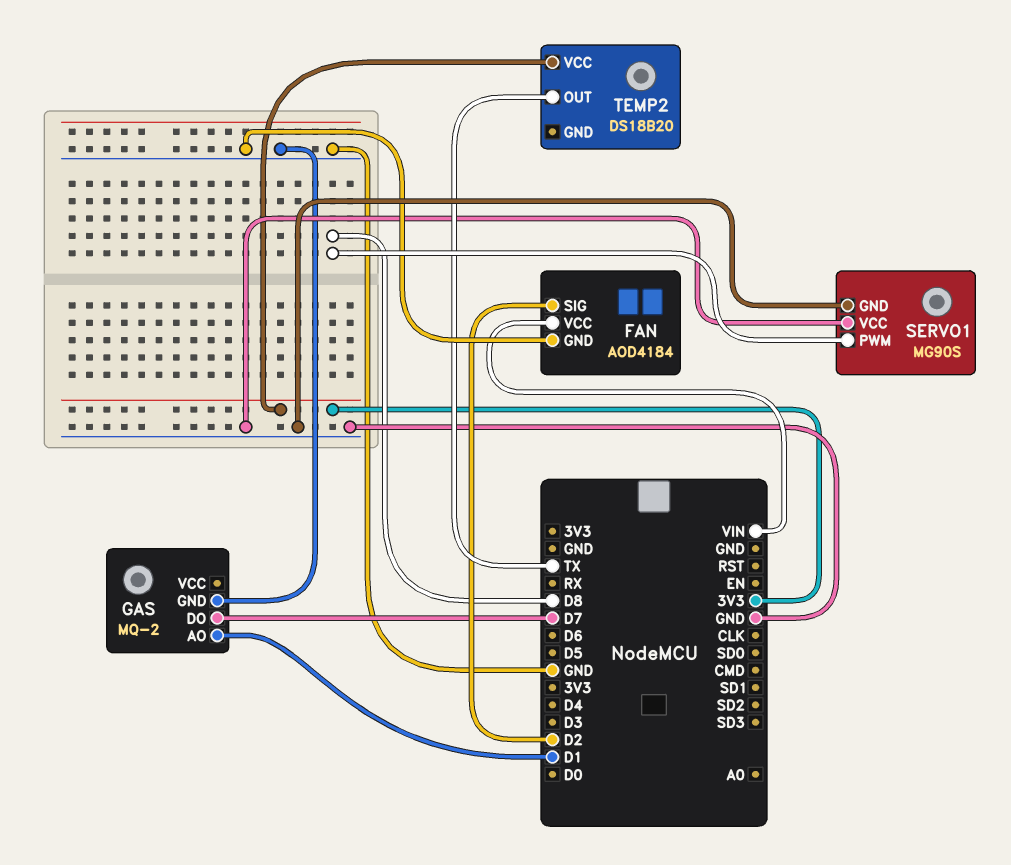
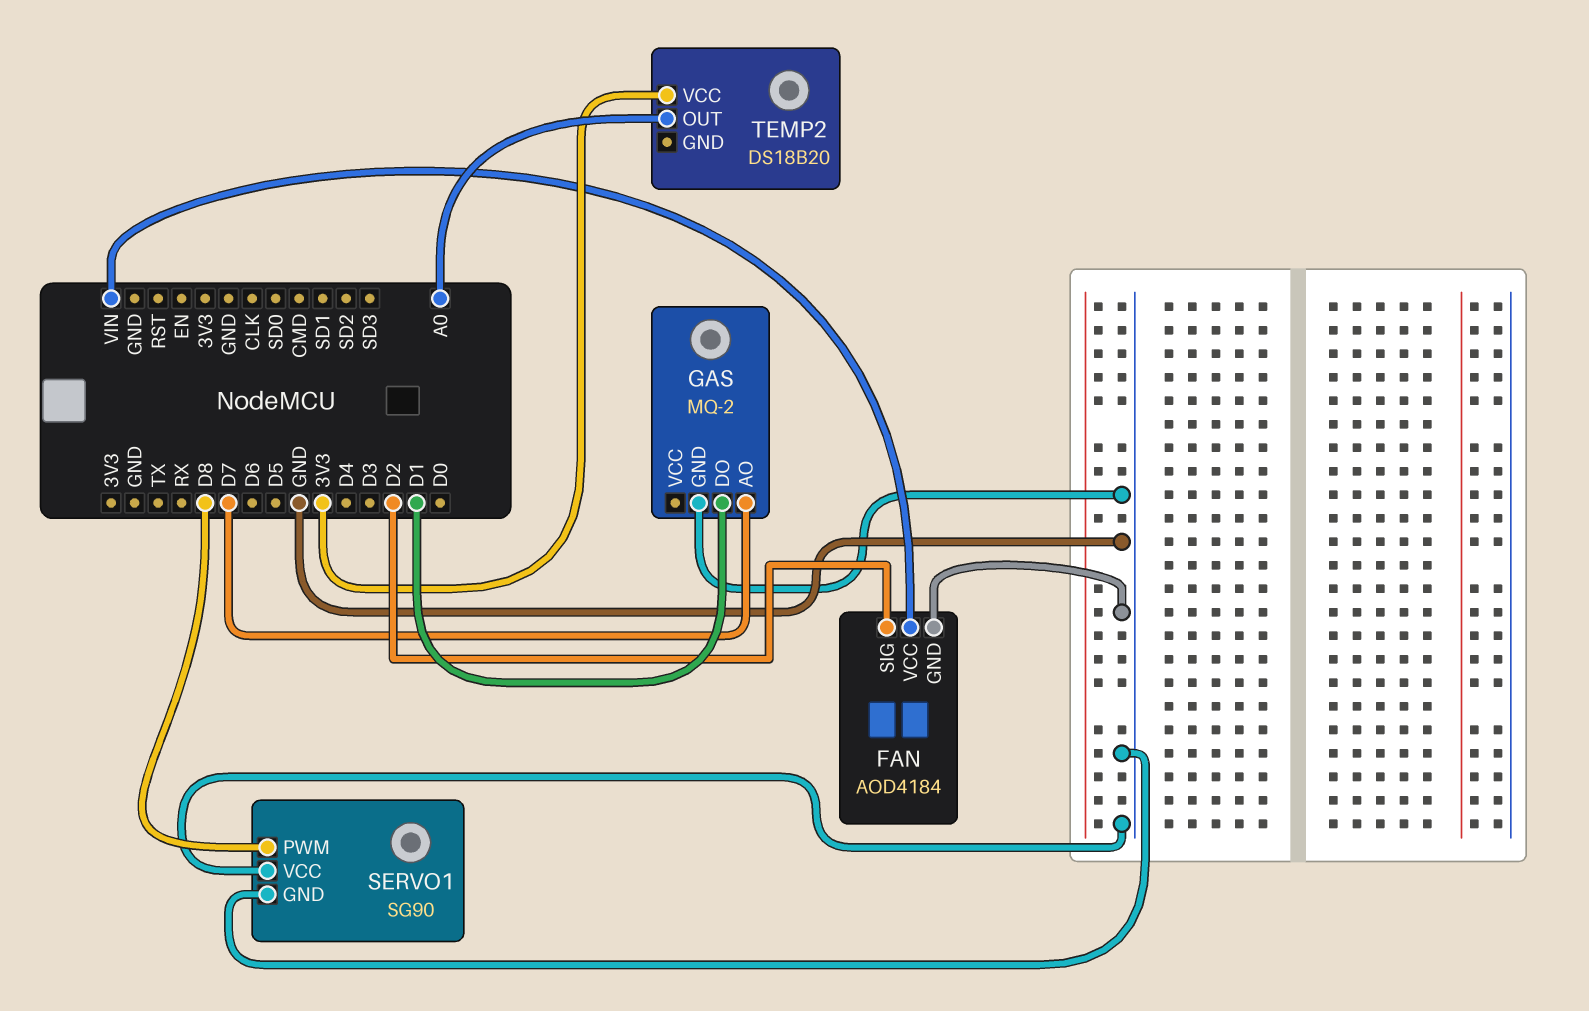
GAS pin AO: D1 -> D7
GAS pin DO: D7 -> D1
SERVO1: MG90S -> SG90
TEMP2 pin OUT: TX -> A0

